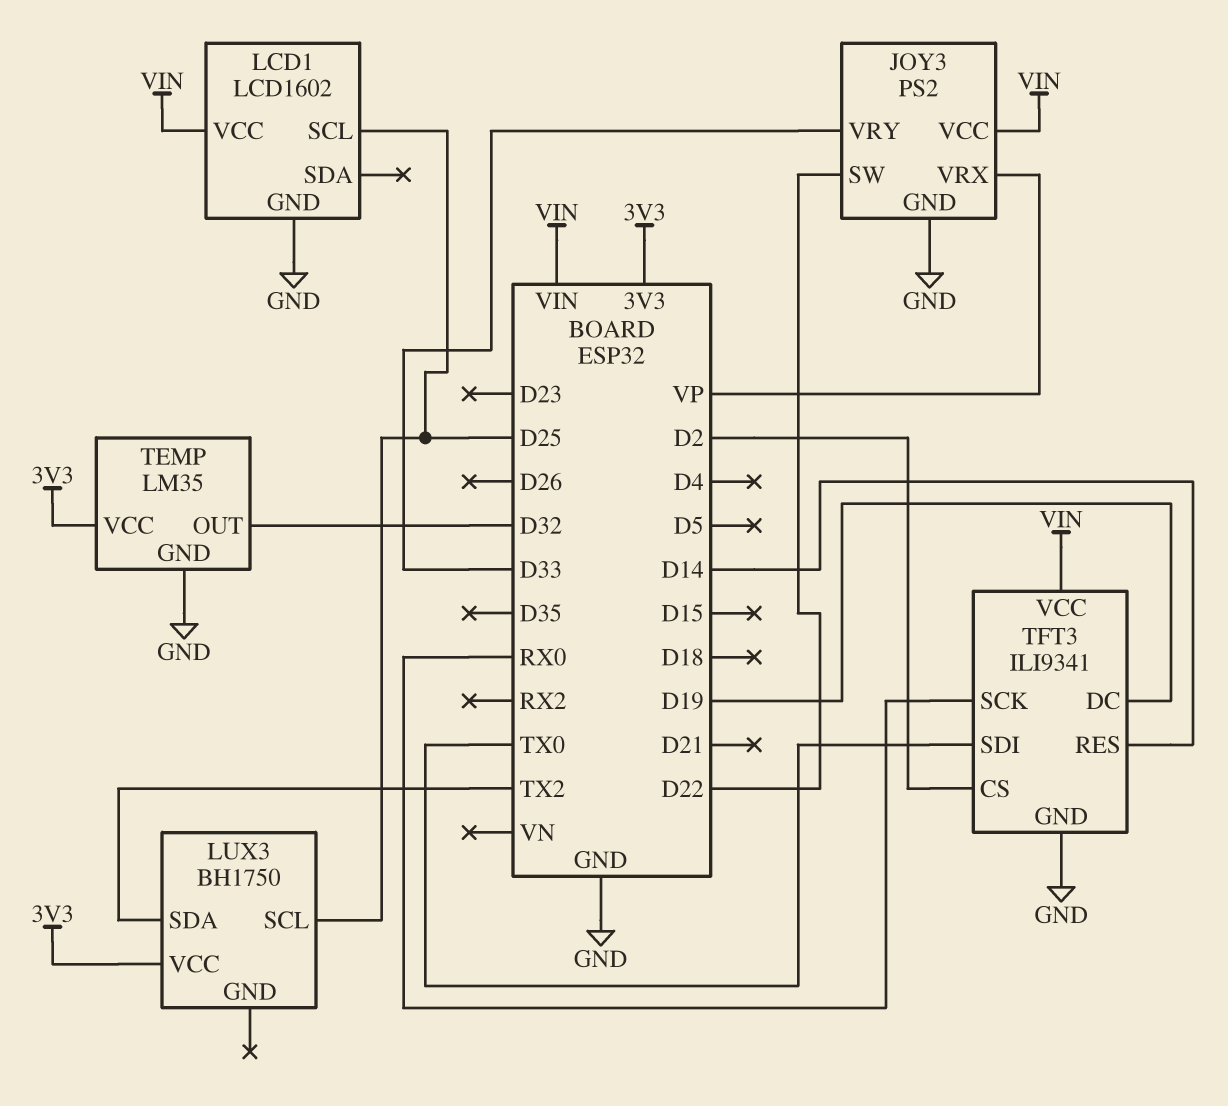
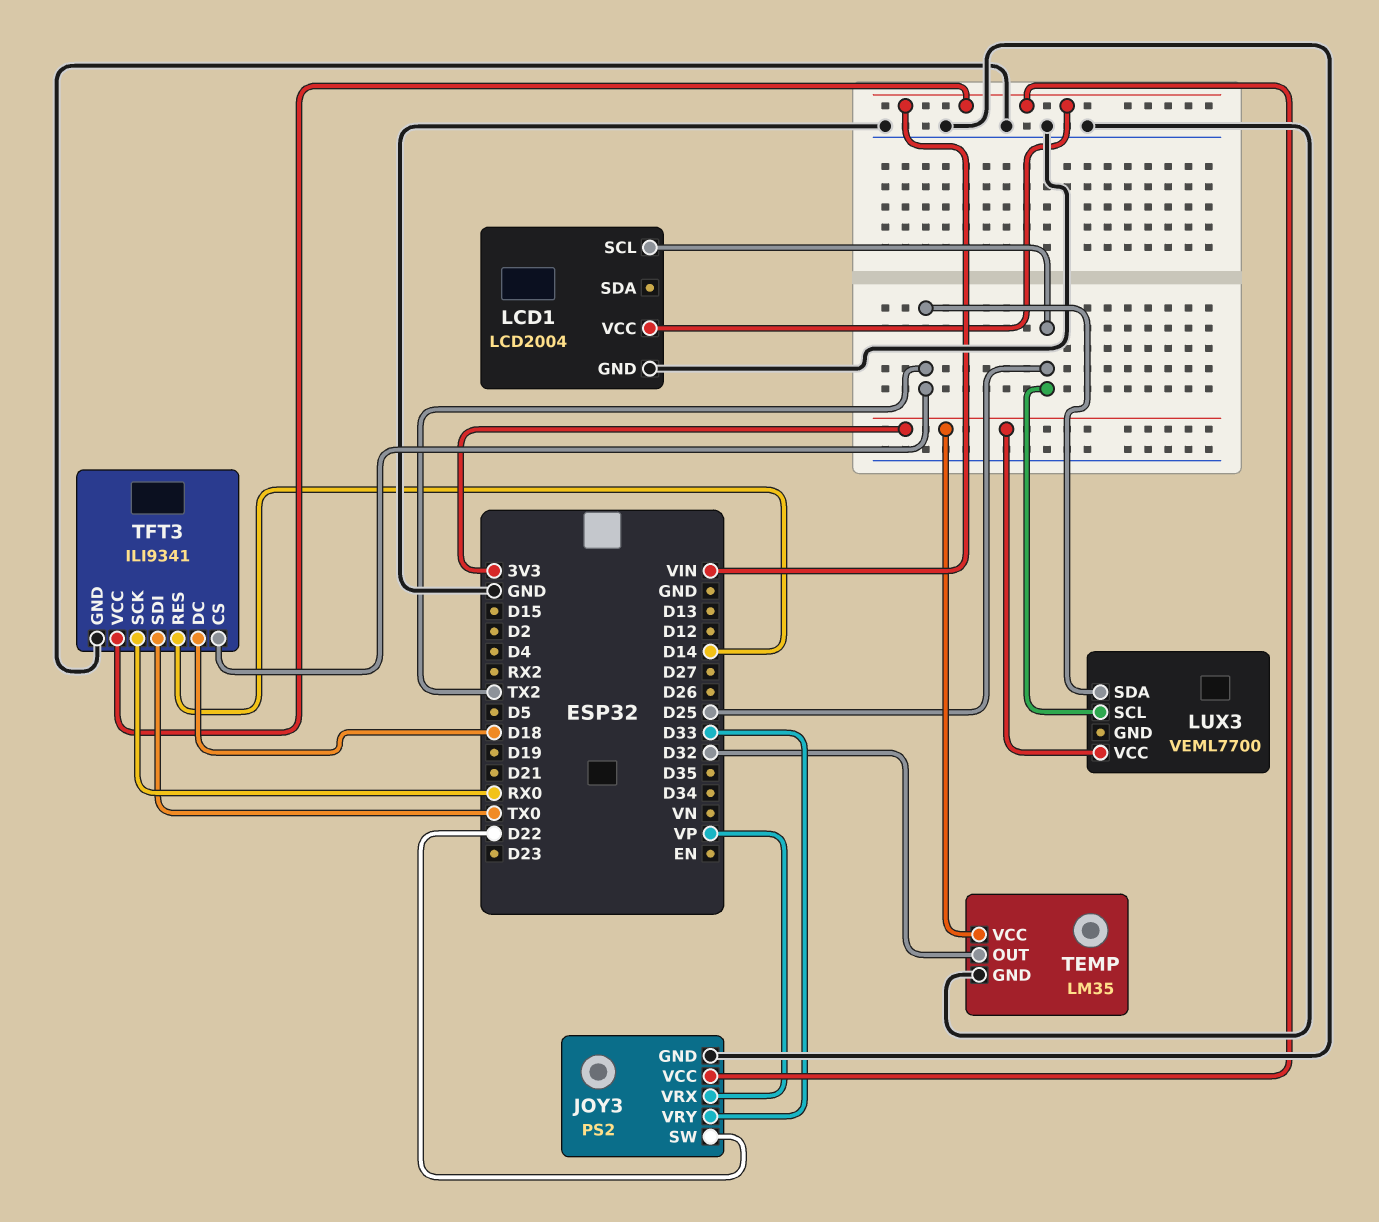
LCD1: LCD1602 -> LCD2004
LUX3: BH1750 -> VEML7700
TFT3 pin CS: D2 -> TX2
TFT3 pin DC: D19 -> D18

